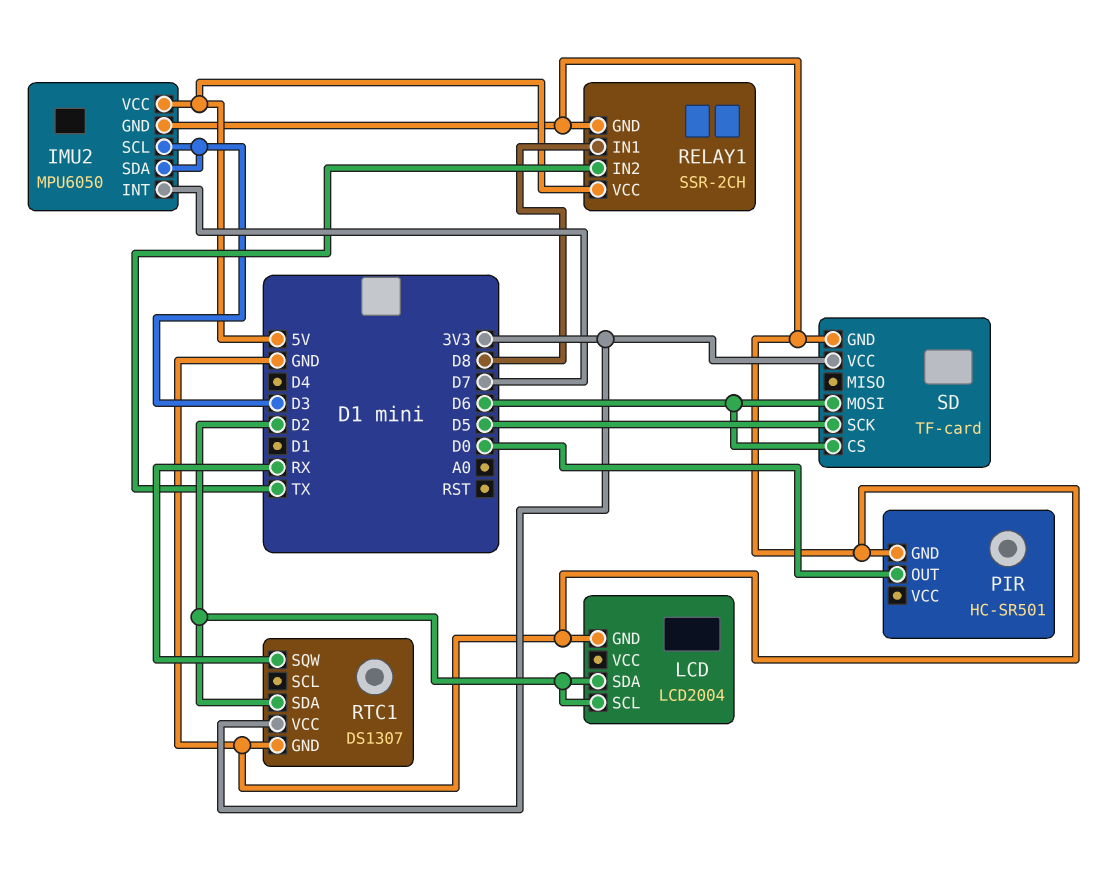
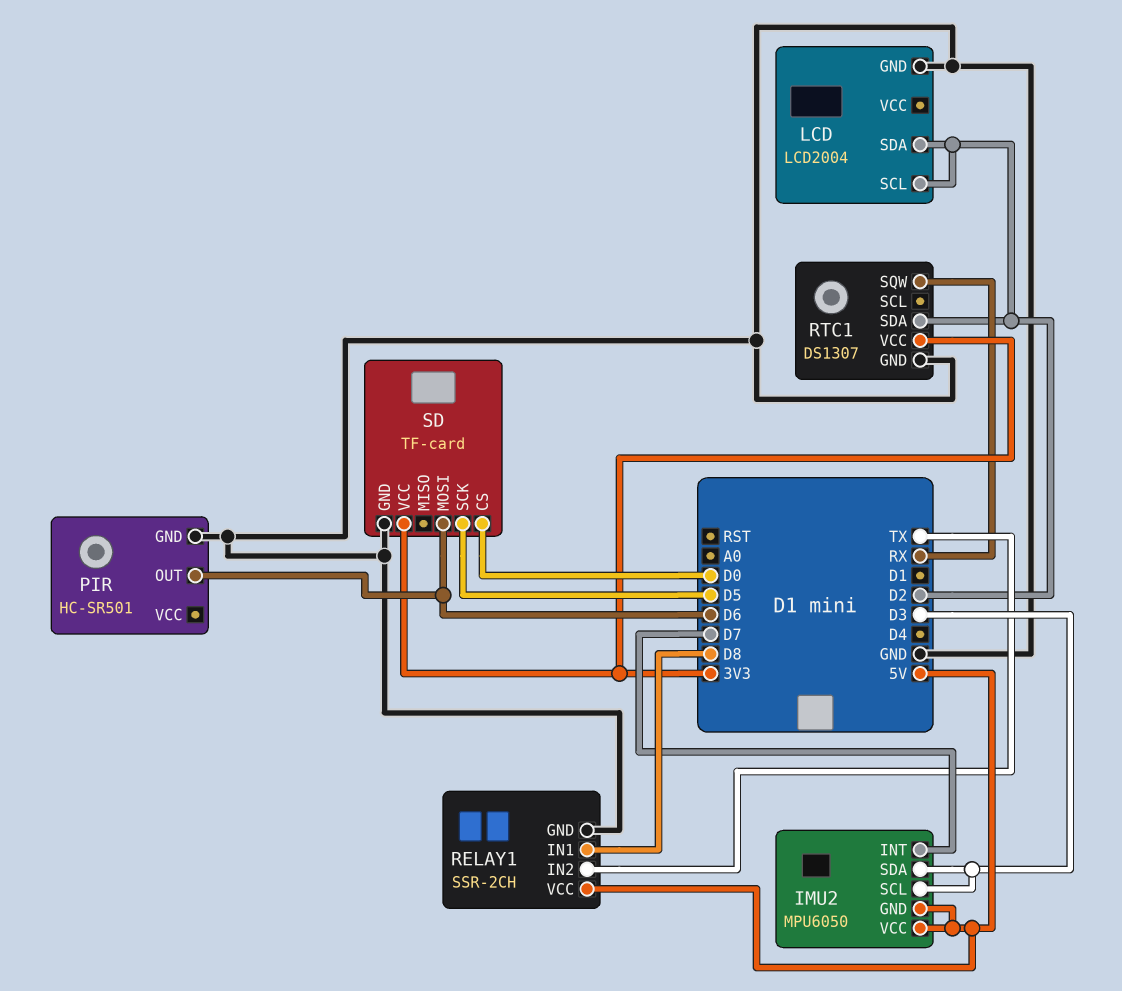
IMU2 pin GND: GND -> 5V
PIR pin OUT: D0 -> D6
SD pin CS: D6 -> D0

